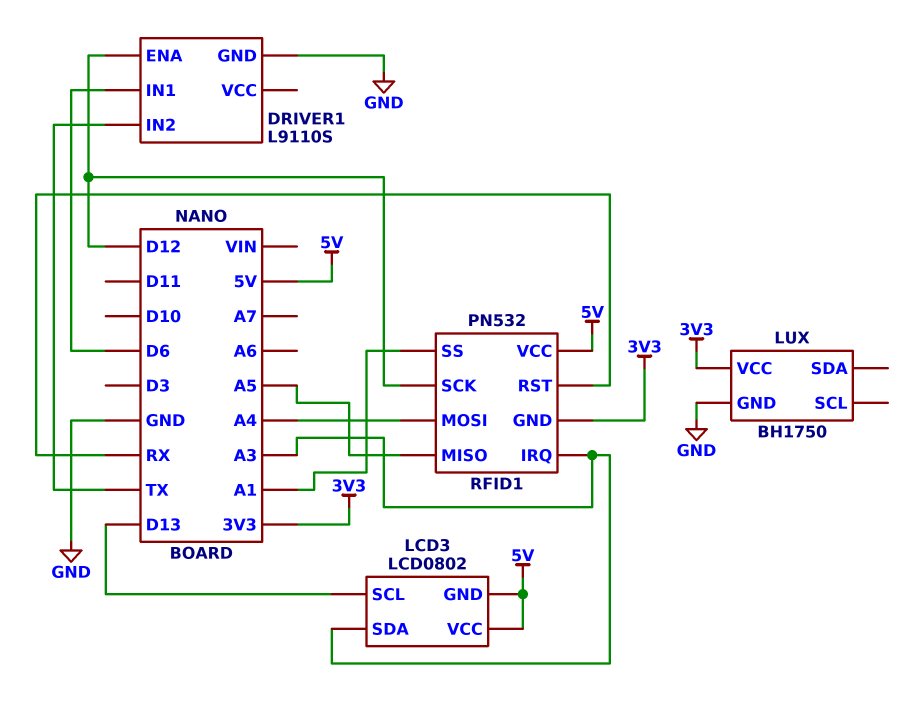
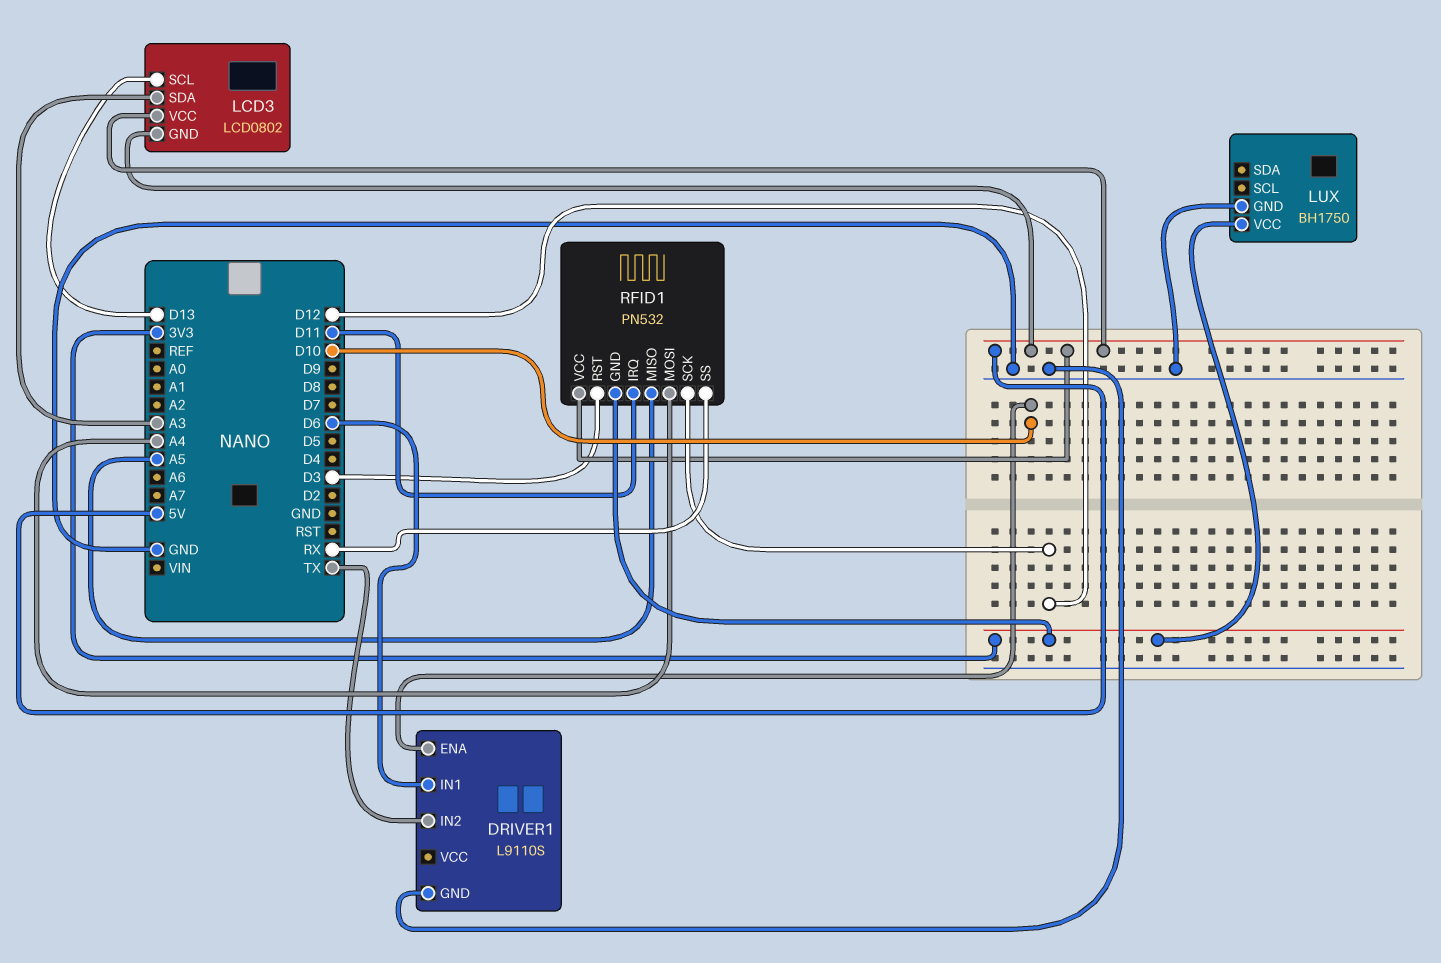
DRIVER1 pin ENA: D12 -> D10
RFID1 pin IRQ: A3 -> D11
RFID1 pin RST: RX -> D3
RFID1 pin SS: A1 -> RX

